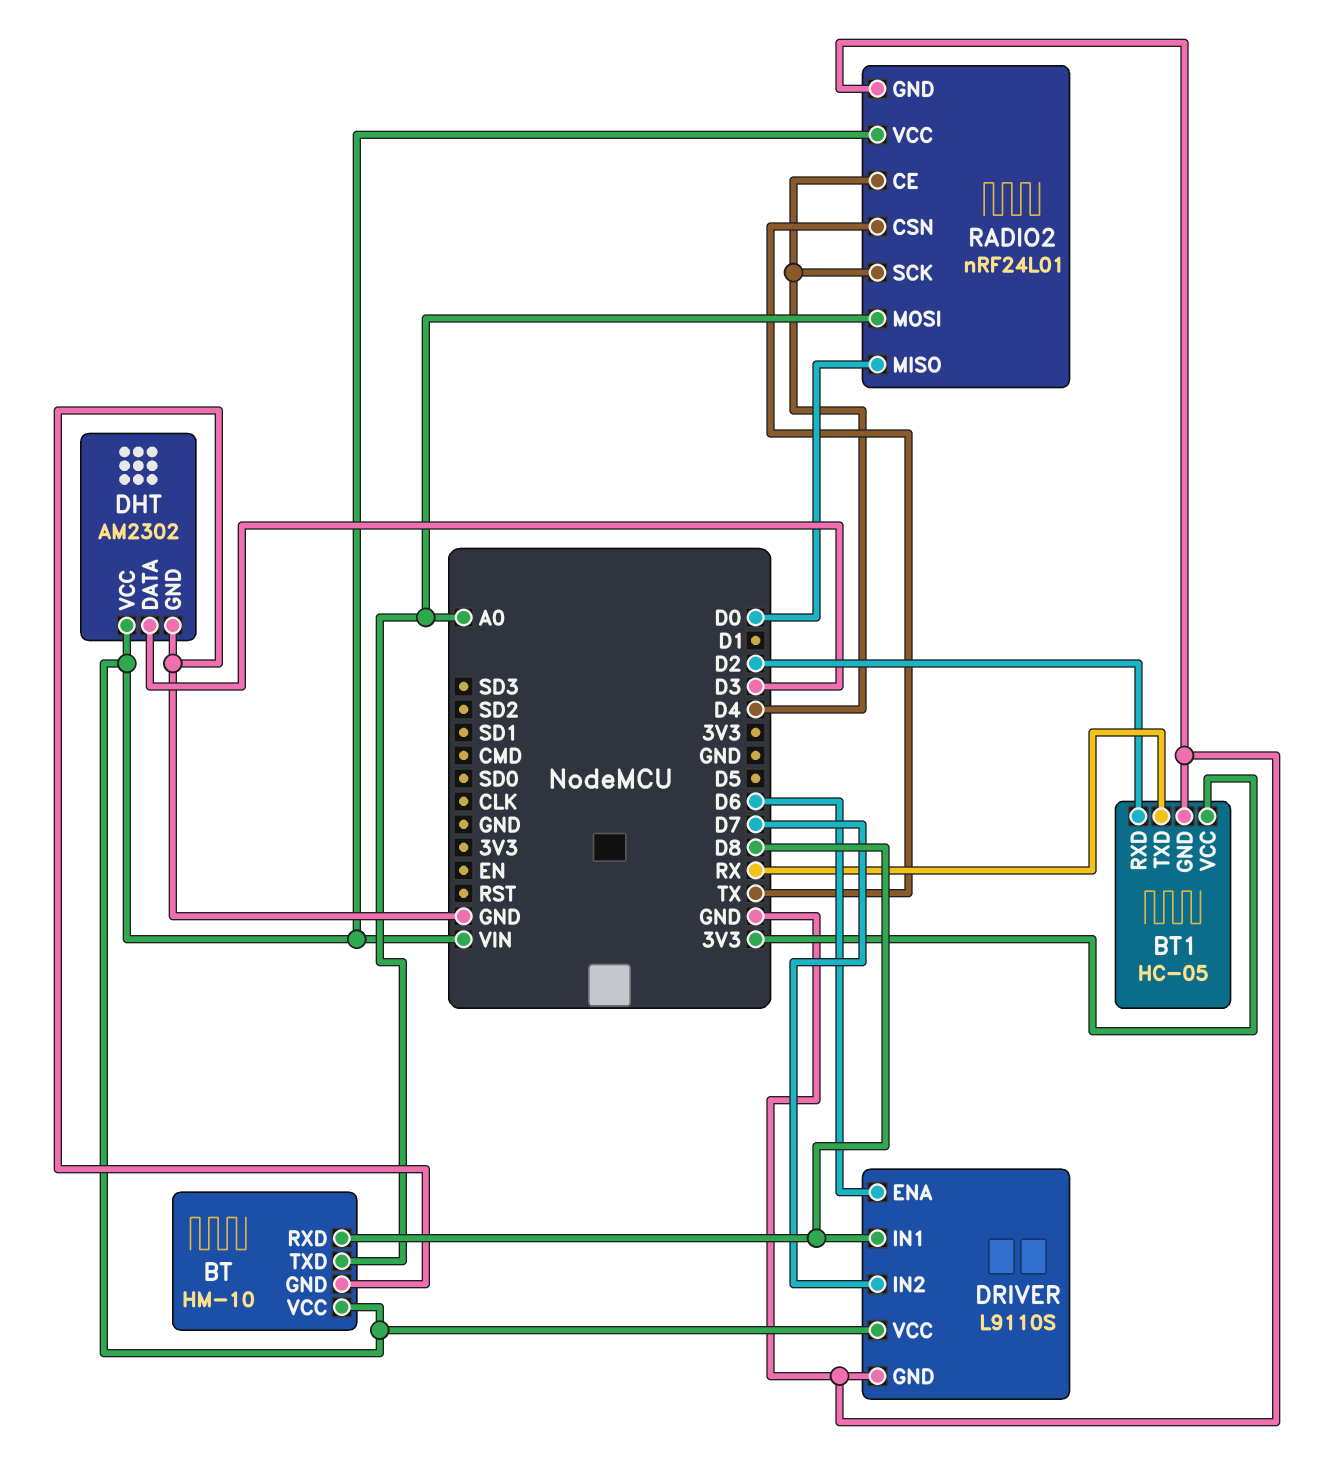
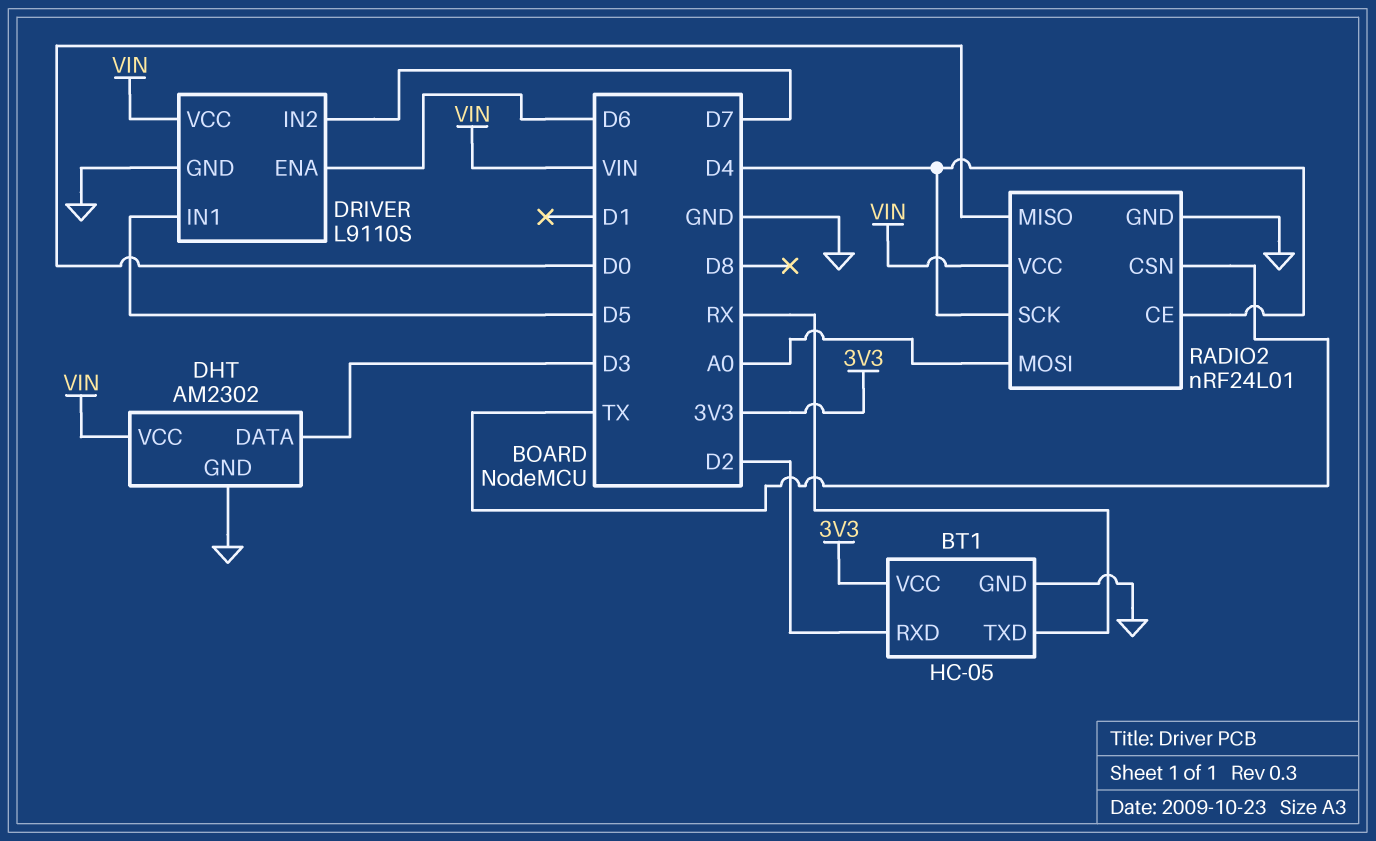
BT: HM-10 -> none
BT pin GND: GND -> none
BT pin RXD: D8 -> none
BT pin TXD: A0 -> none
BT pin VCC: VIN -> none
DRIVER pin IN1: D8 -> D5

